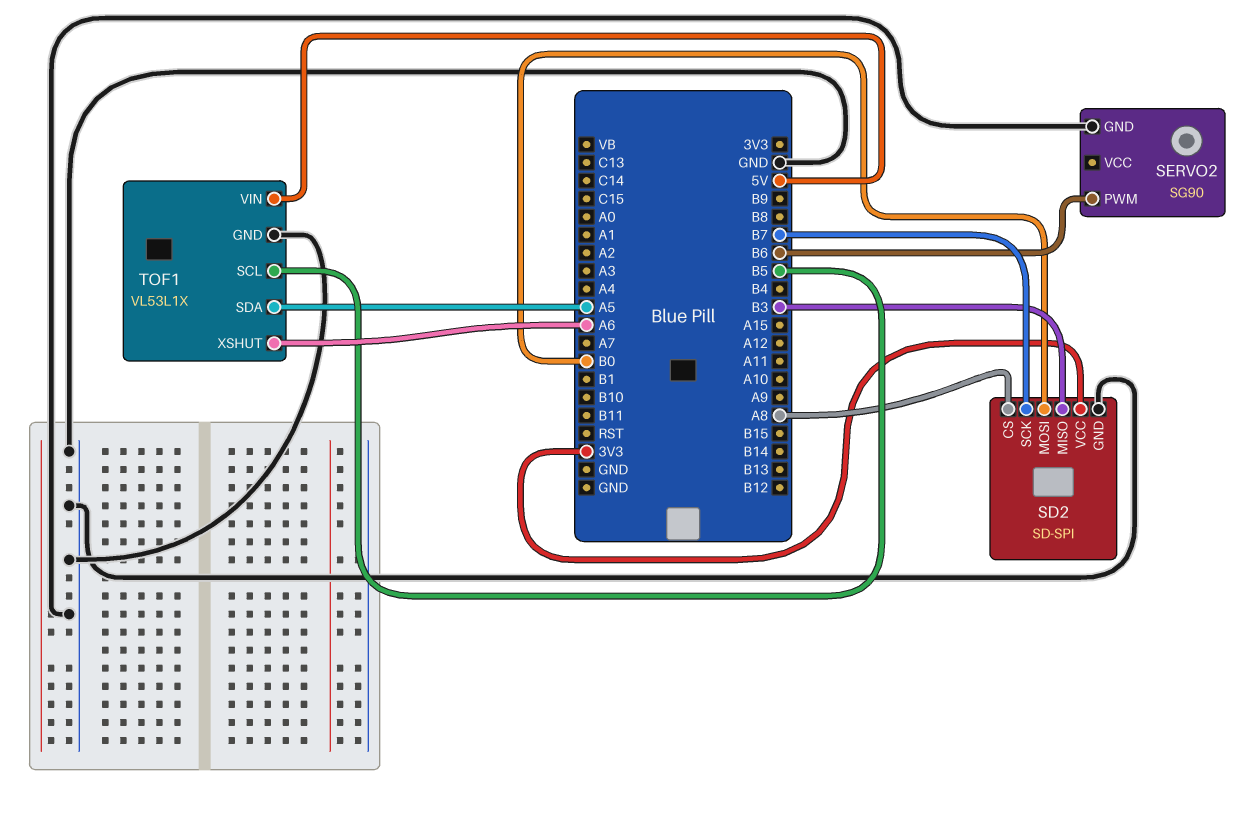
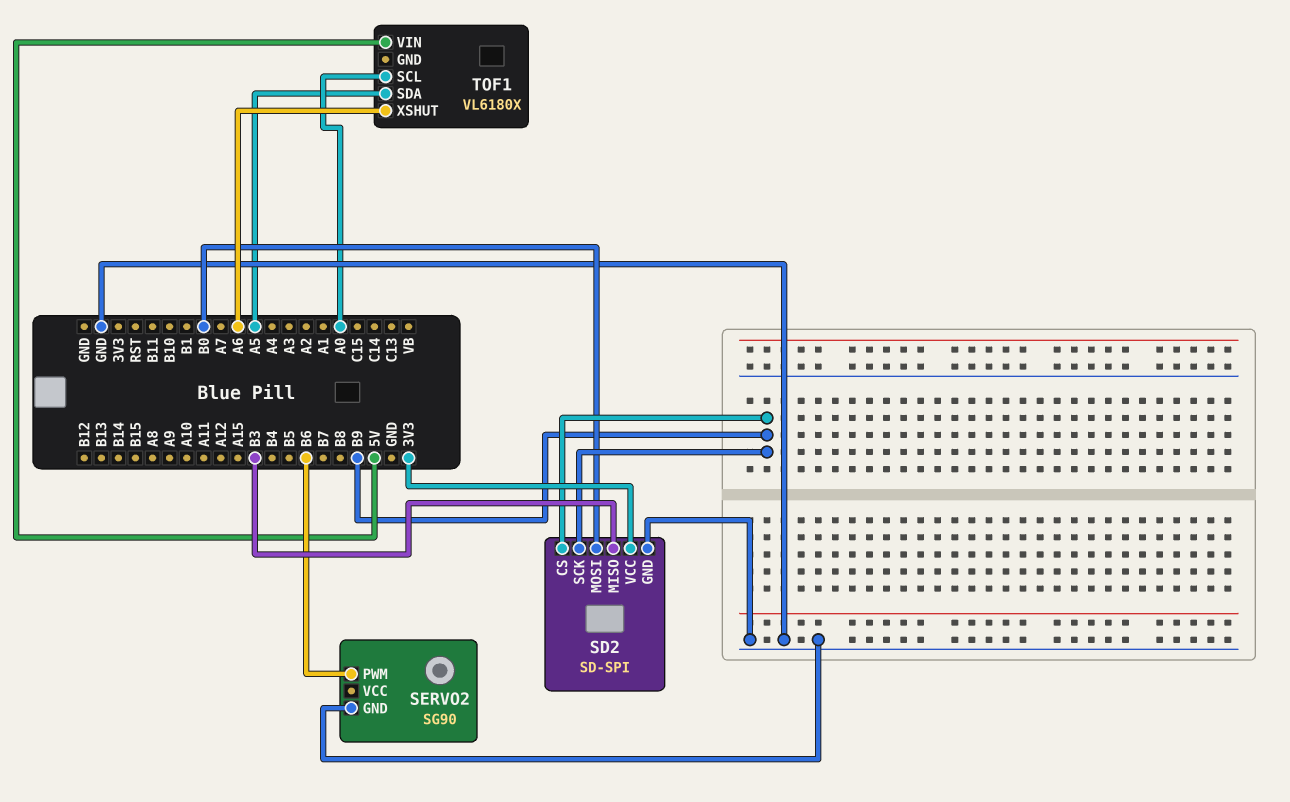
SD2 pin CS: A8 -> B9
SD2 pin SCK: B7 -> B9
TOF1: VL53L1X -> VL6180X
TOF1 pin GND: GND -> none
TOF1 pin SCL: B5 -> A0

